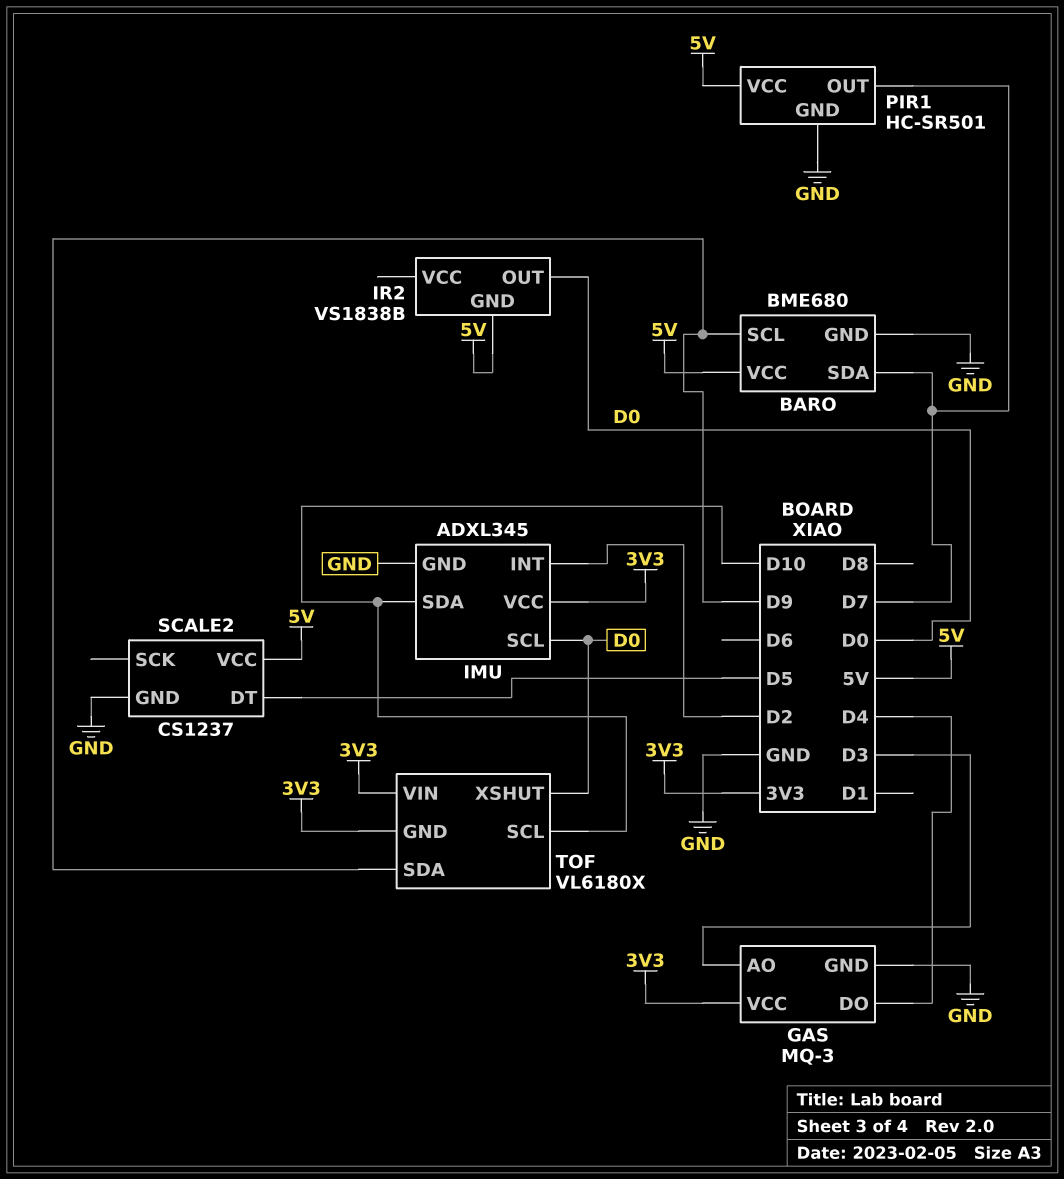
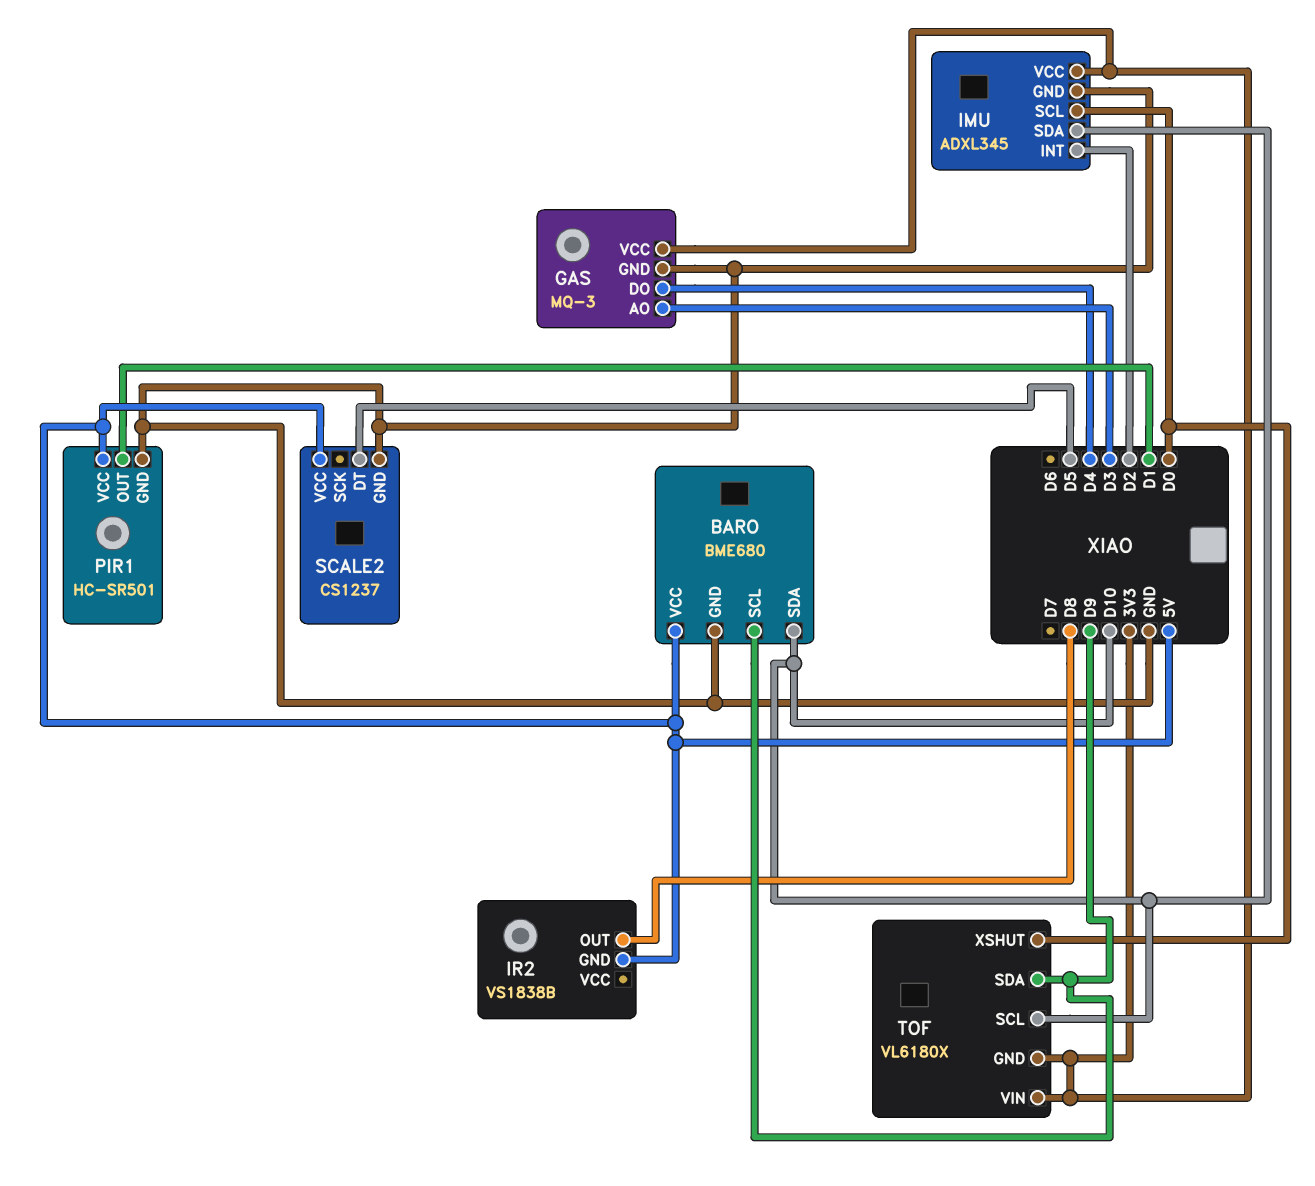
BARO pin SDA: D7 -> D10
IR2 pin OUT: D0 -> D8
PIR1 pin OUT: D7 -> D1

